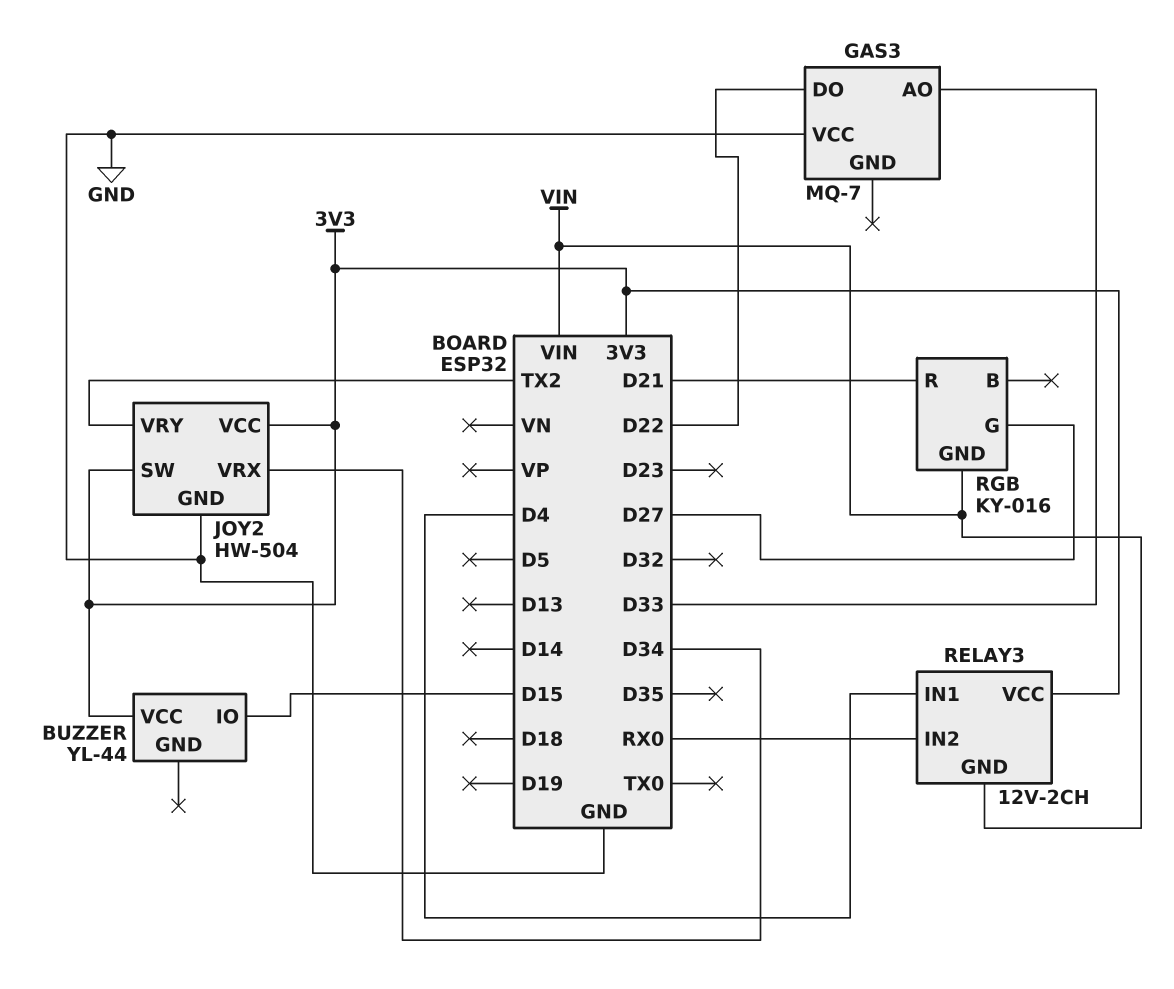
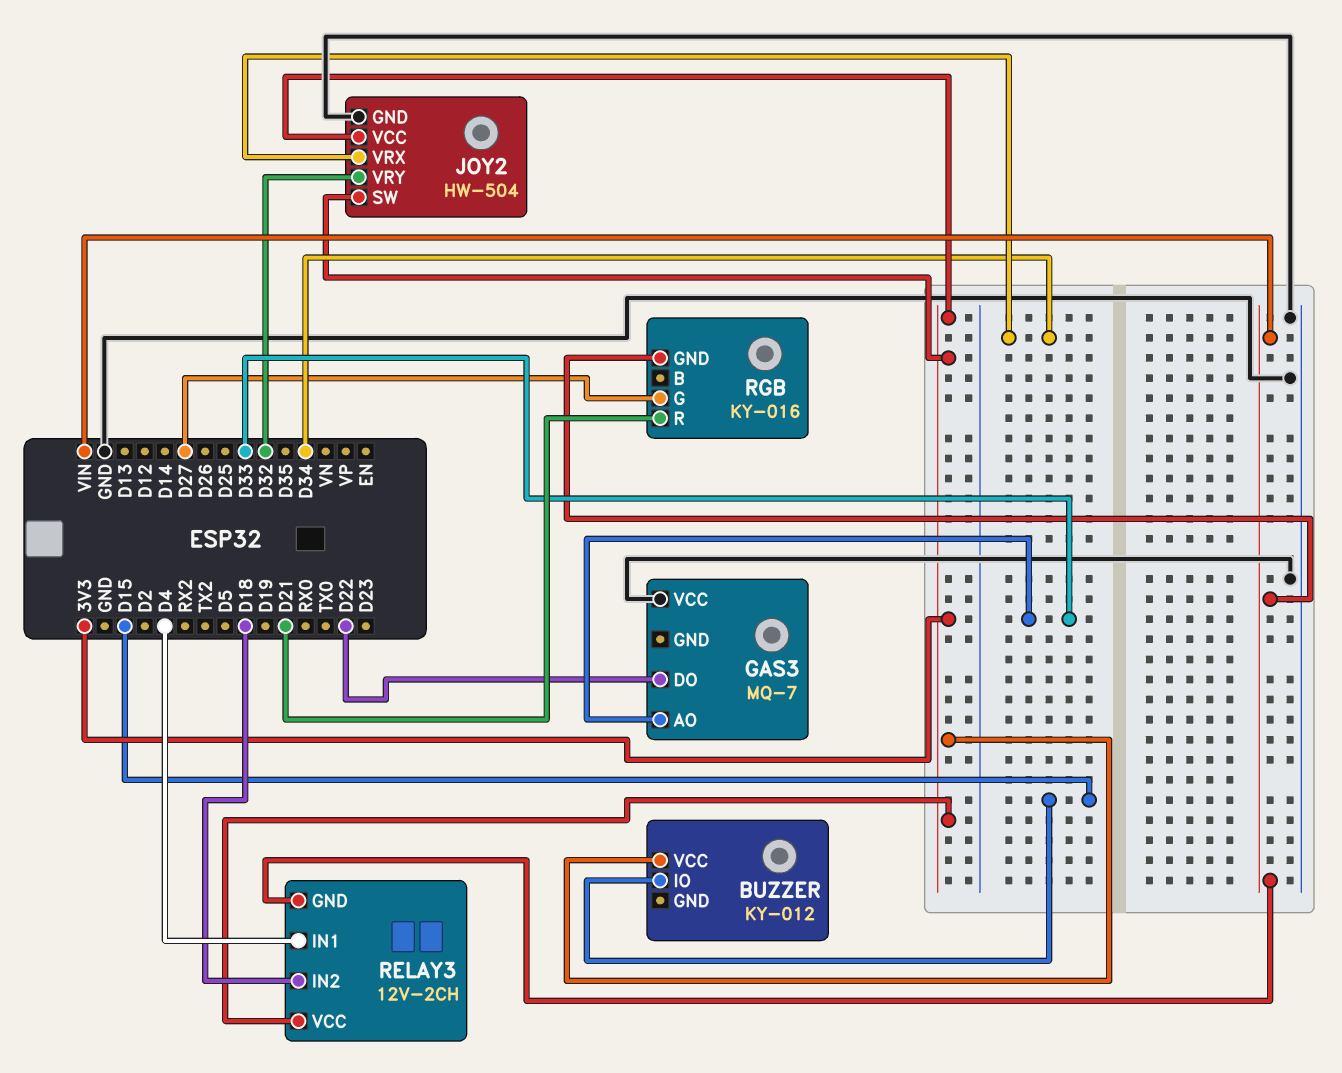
BUZZER: YL-44 -> KY-012
JOY2 pin VRY: TX2 -> D32
RELAY3 pin IN2: RX0 -> D18

